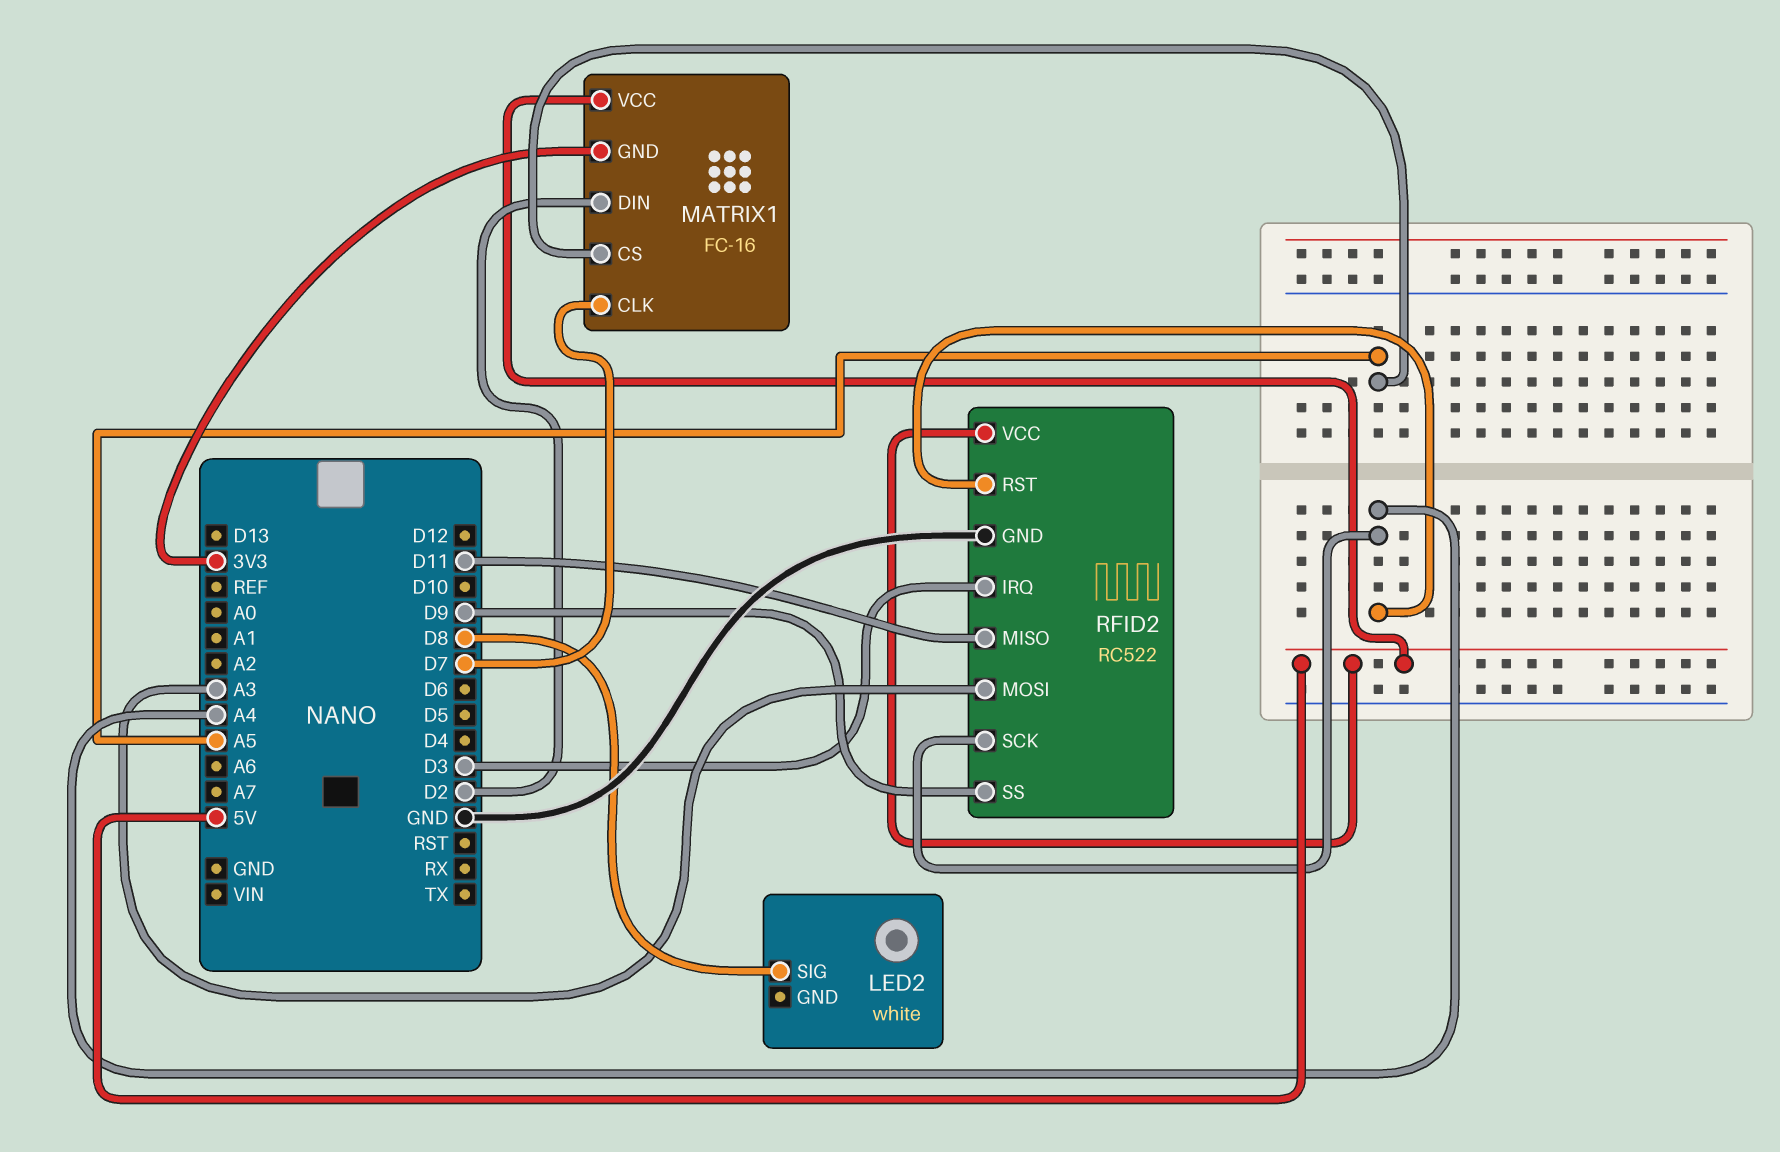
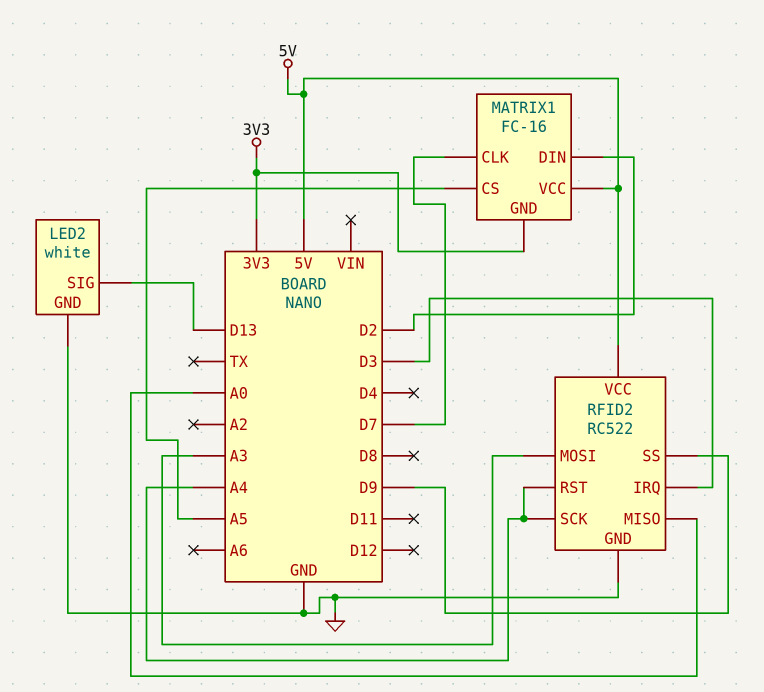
LED2 pin GND: none -> GND
LED2 pin SIG: D8 -> D13
RFID2 pin MISO: D11 -> A0

